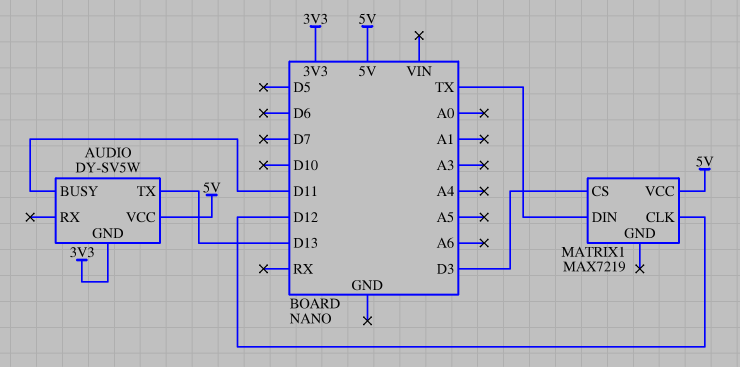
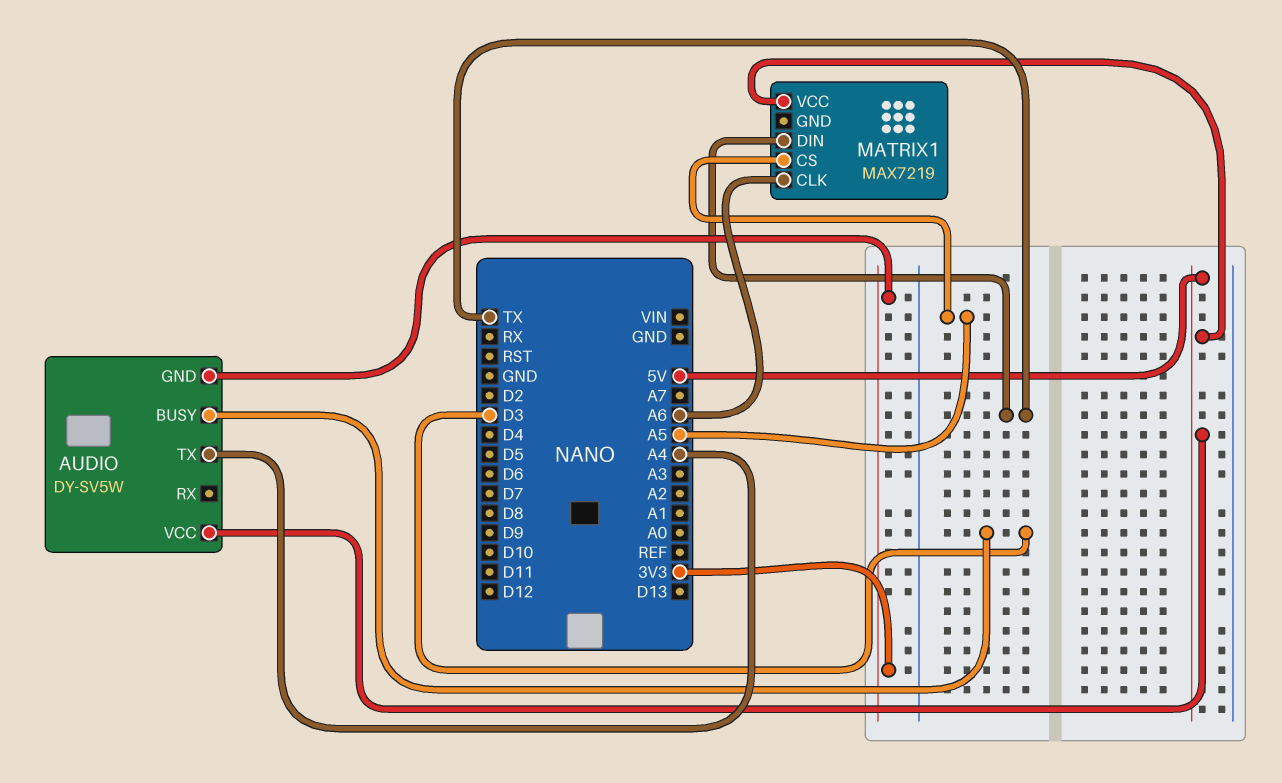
AUDIO pin BUSY: D11 -> D3
AUDIO pin TX: D13 -> A4
MATRIX1 pin CLK: D12 -> A6
MATRIX1 pin CS: D3 -> A5

